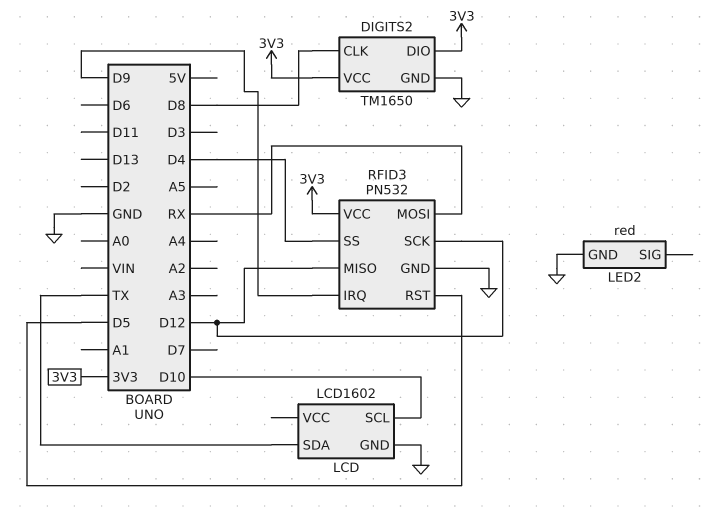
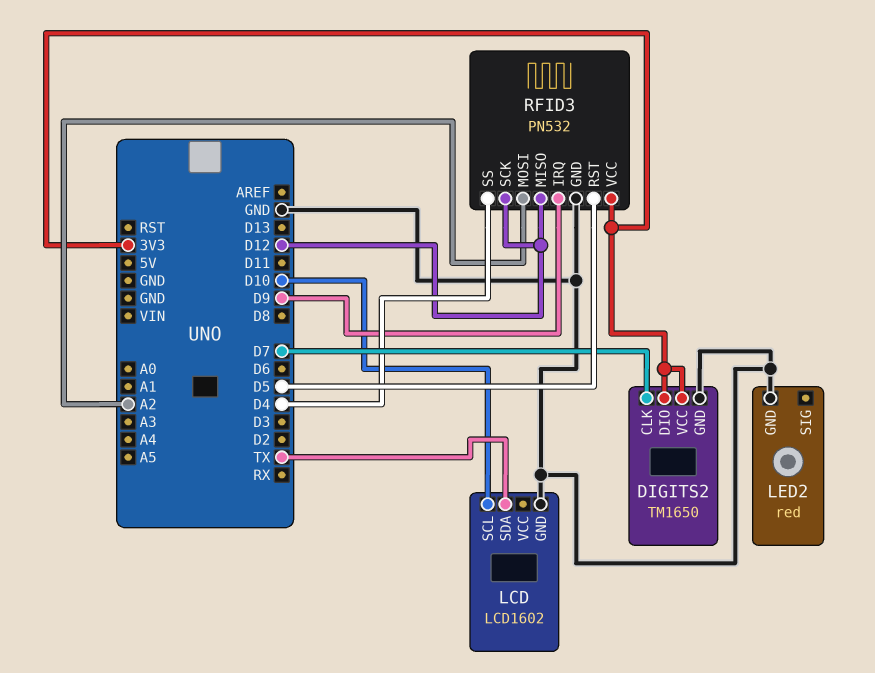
DIGITS2 pin CLK: D8 -> D7
RFID3 pin MOSI: RX -> A2

